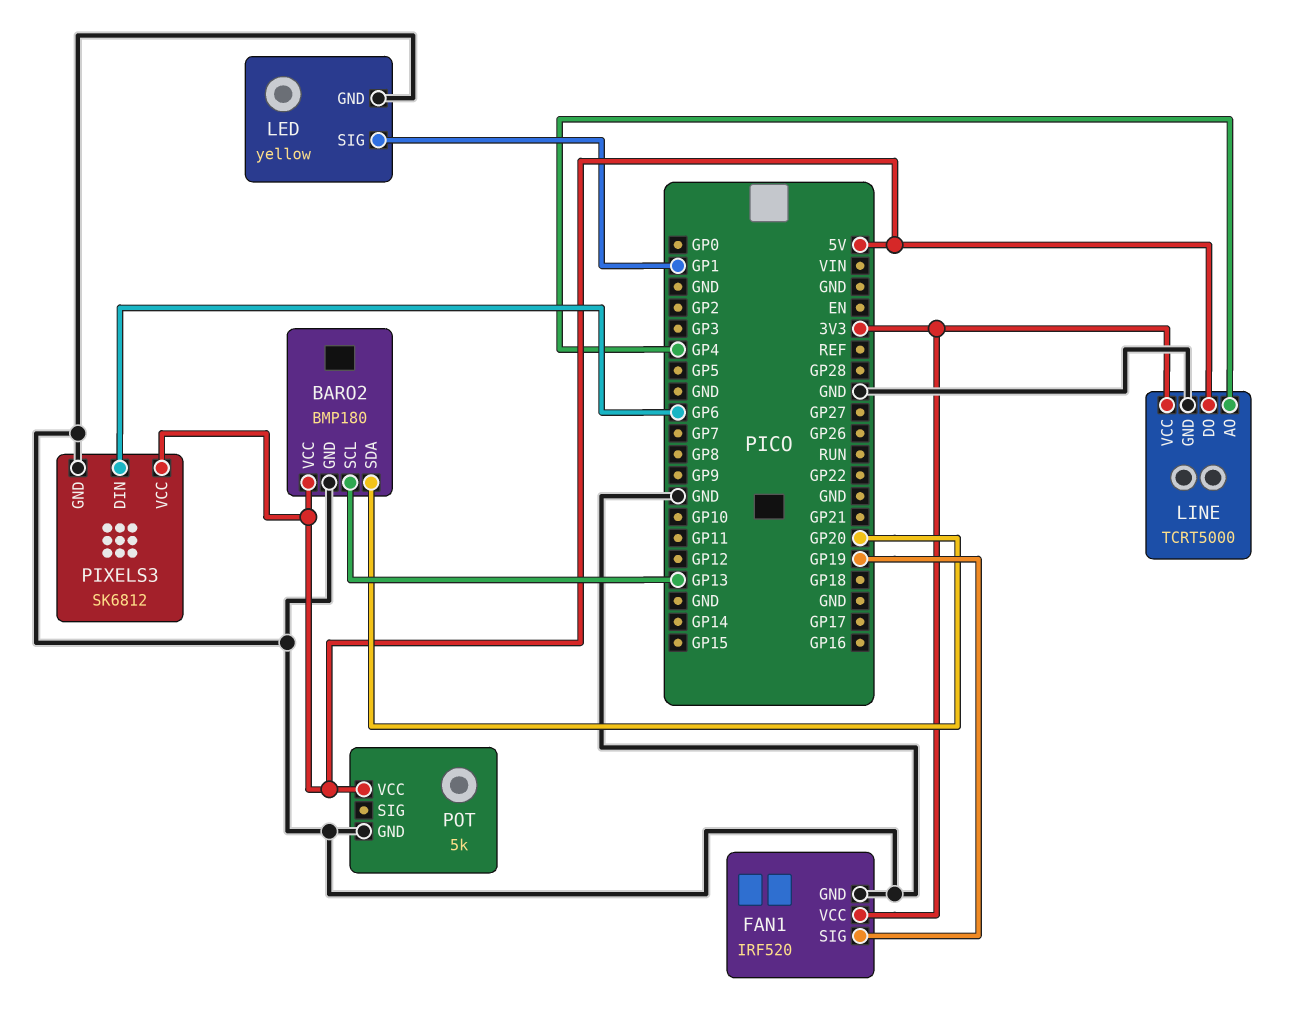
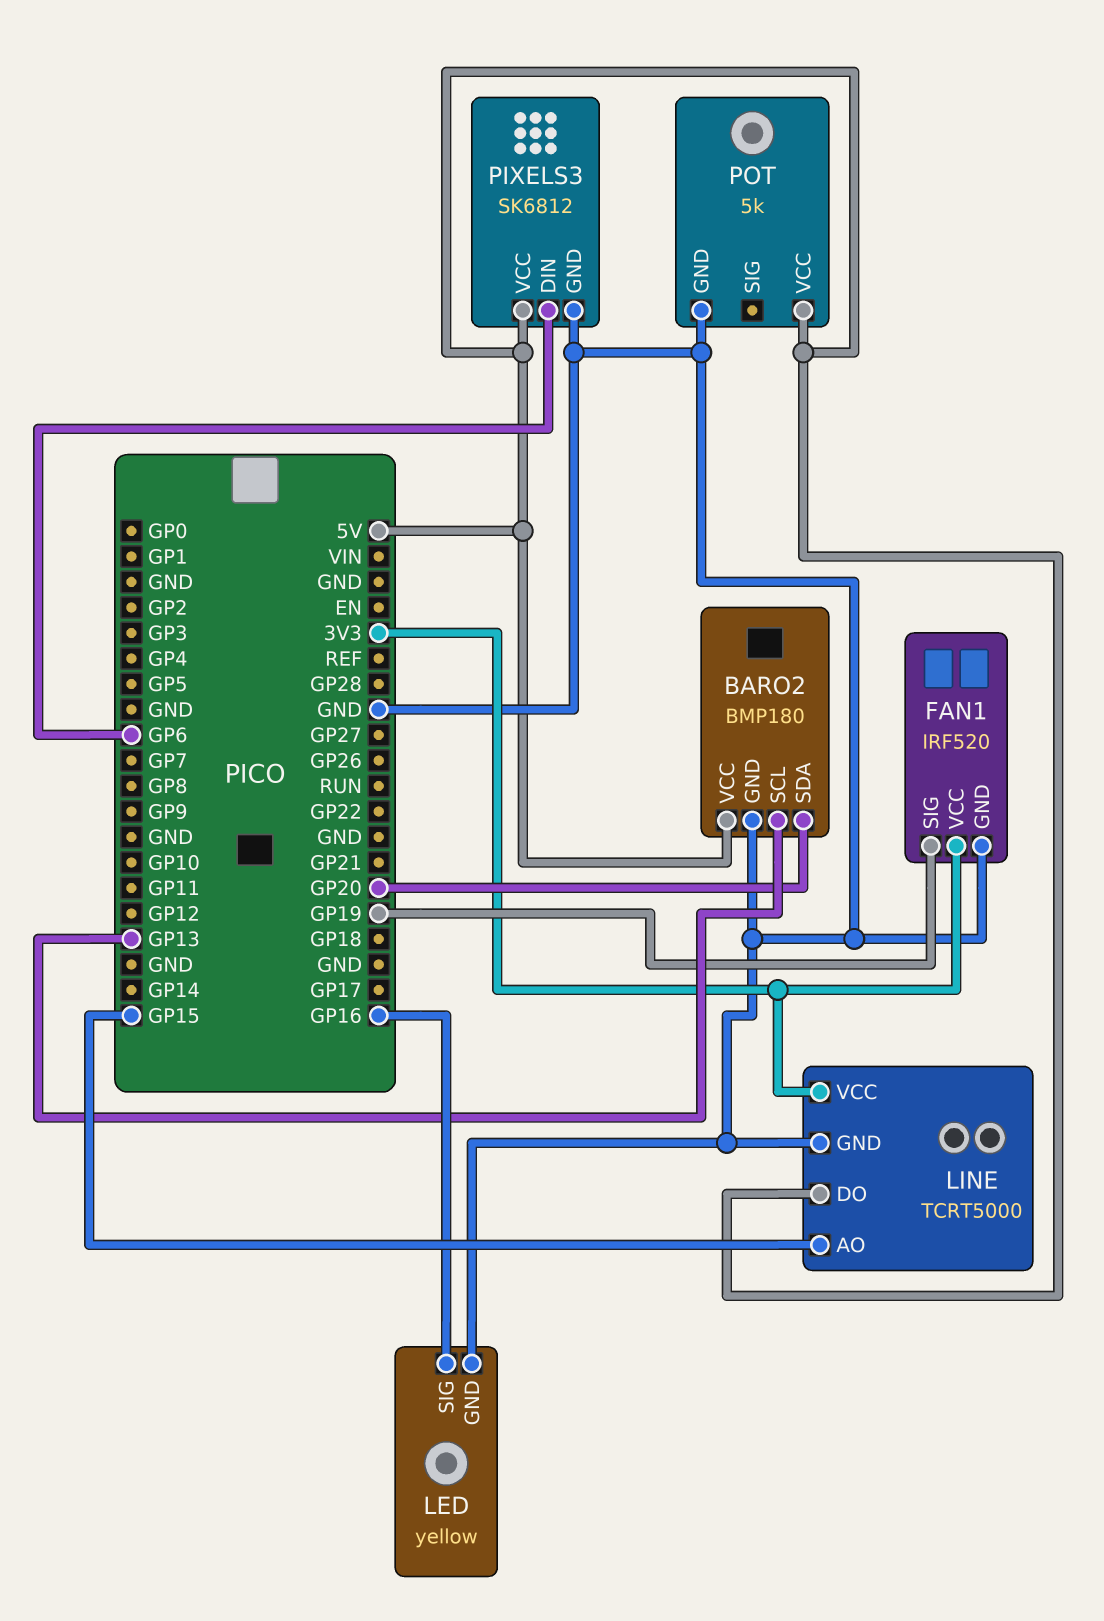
LED pin SIG: GP1 -> GP16
LINE pin AO: GP4 -> GP15

